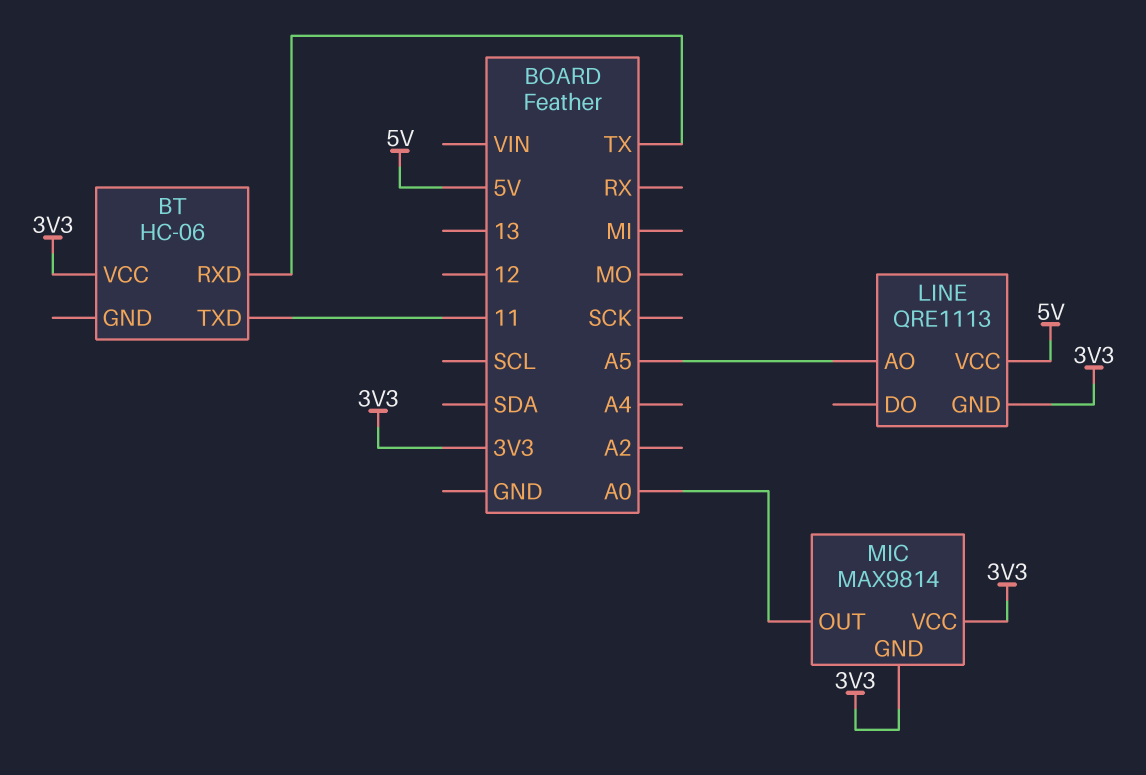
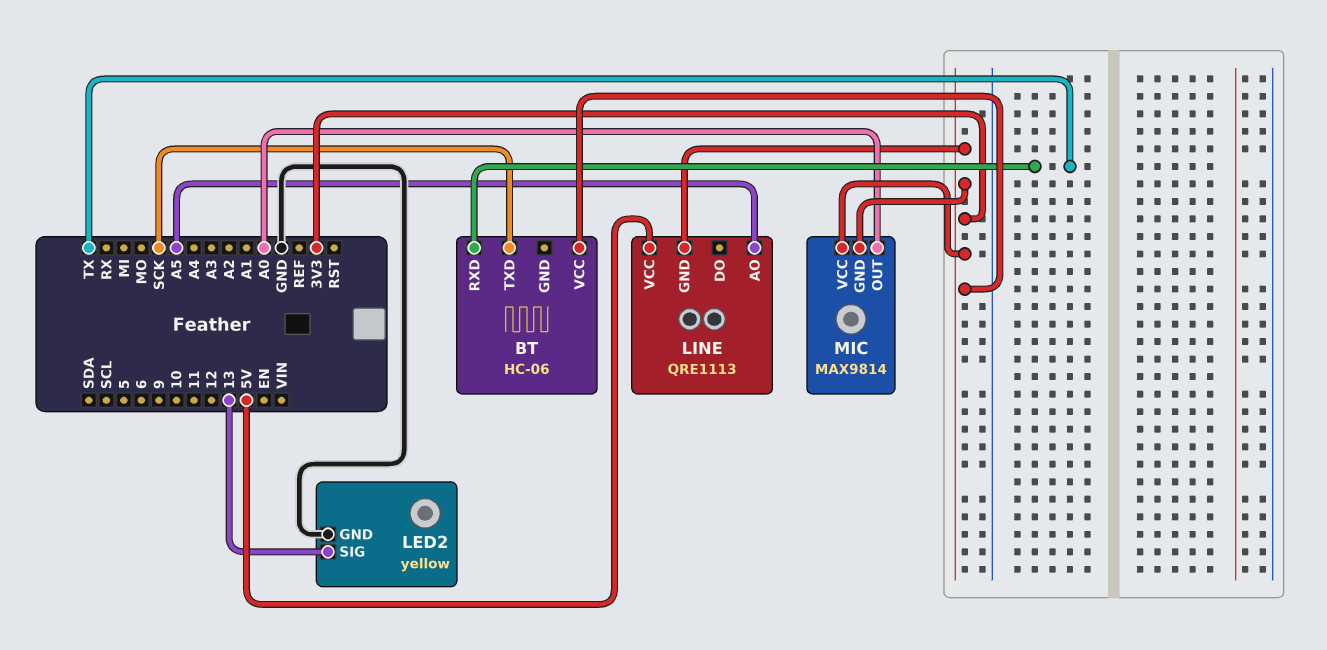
BT pin TXD: 11 -> SCK
LED2: none -> yellow
LED2 pin GND: none -> GND
LED2 pin SIG: none -> 13

